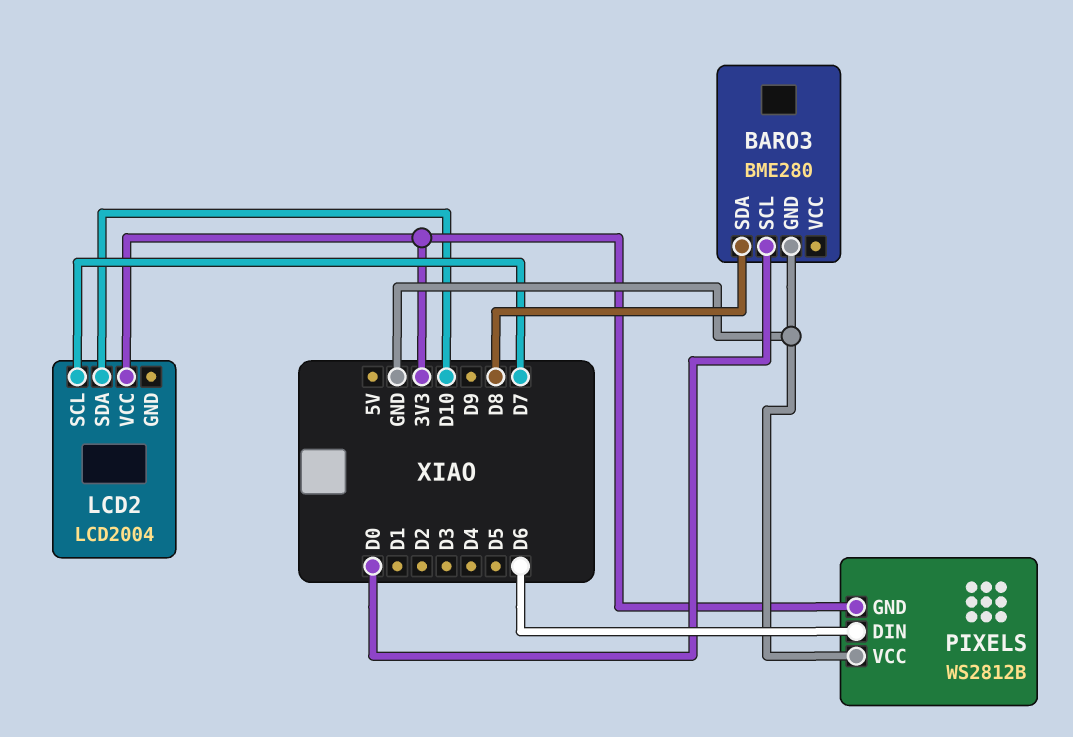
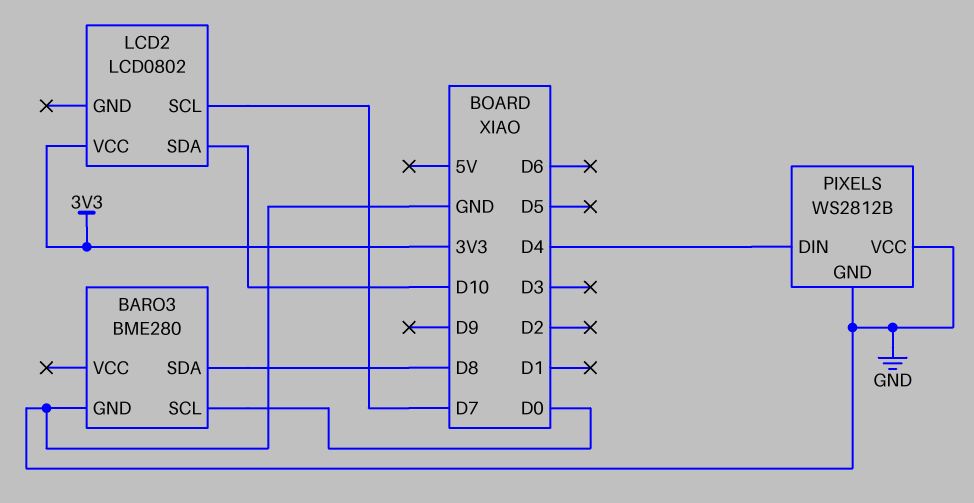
LCD2: LCD2004 -> LCD0802
PIXELS pin DIN: D6 -> D4
PIXELS pin GND: 3V3 -> GND

